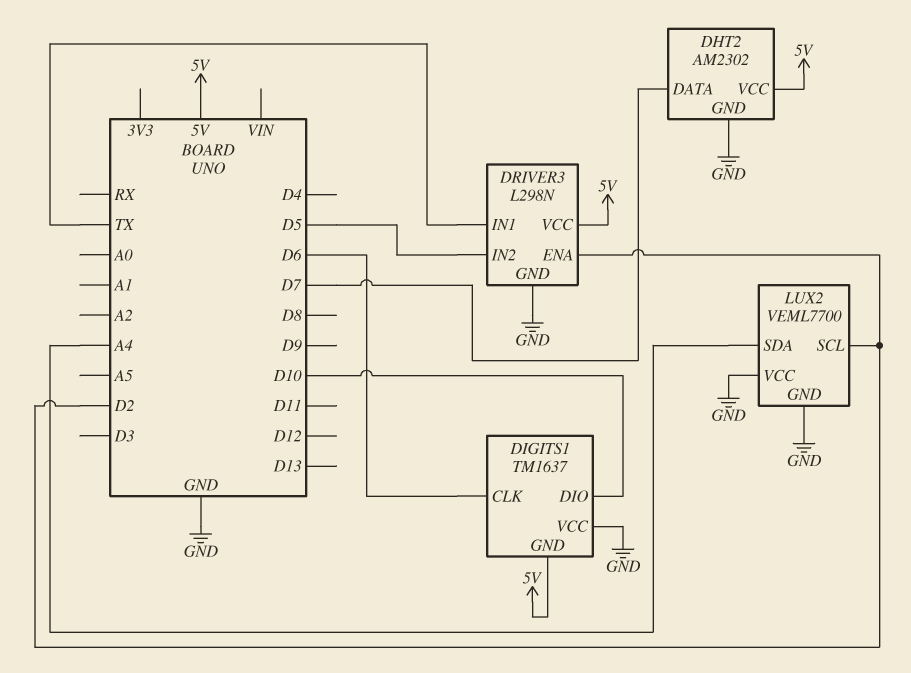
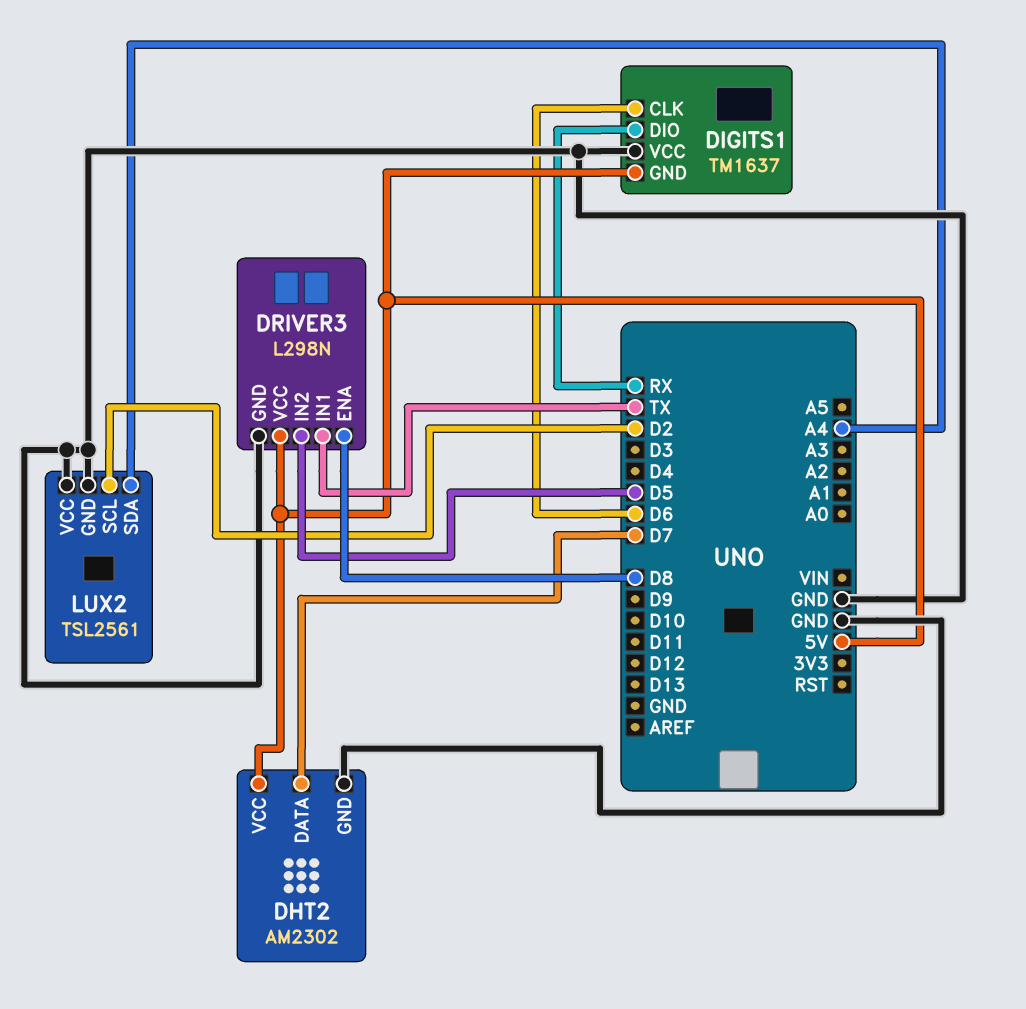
DIGITS1 pin DIO: D10 -> RX
DRIVER3 pin ENA: D2 -> D8
LUX2: VEML7700 -> TSL2561

